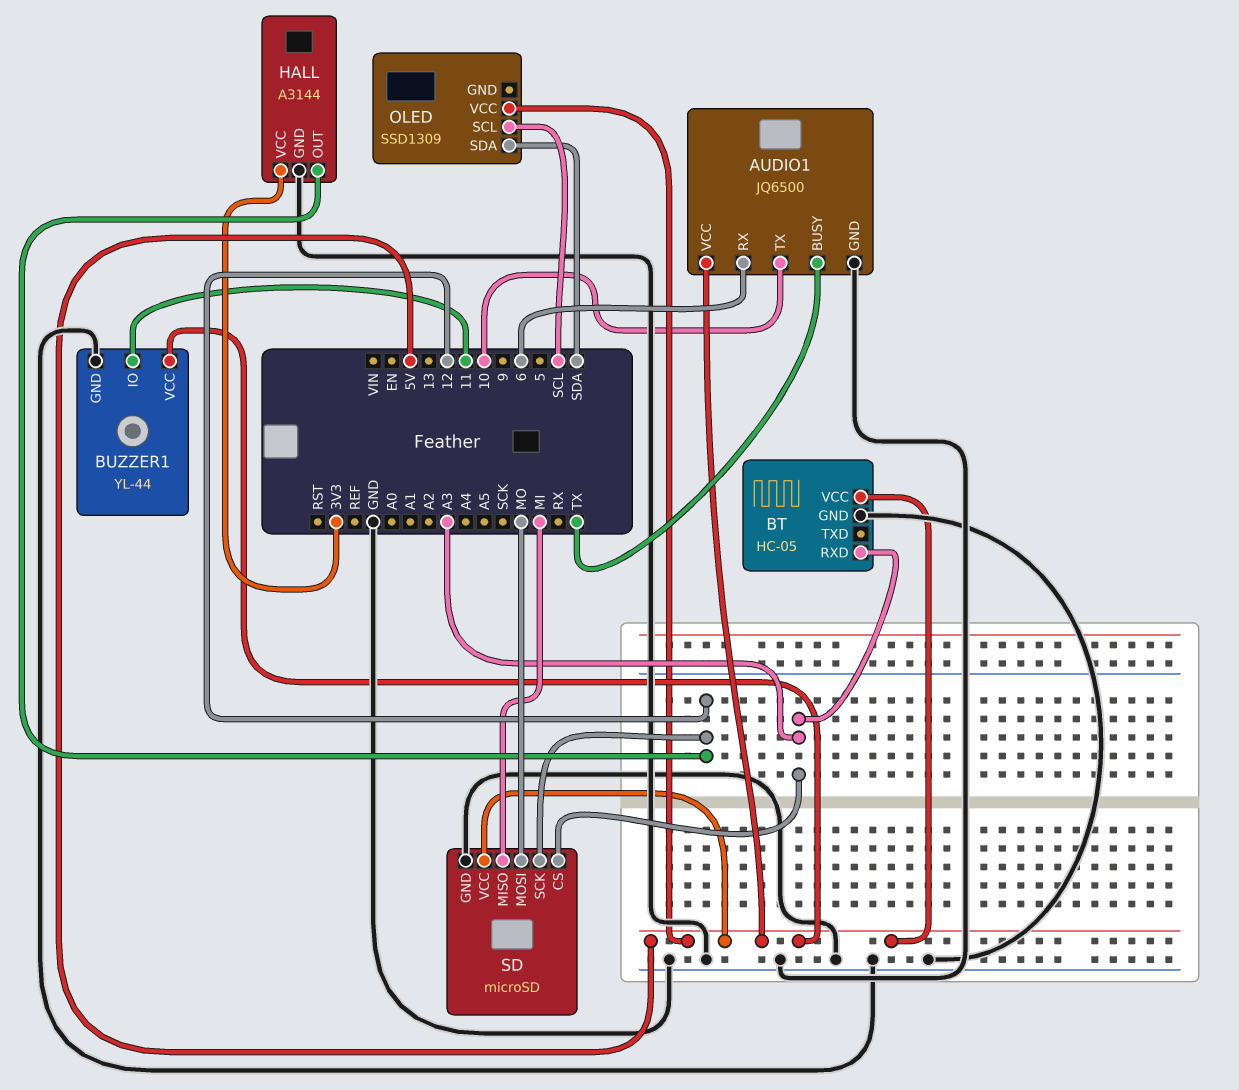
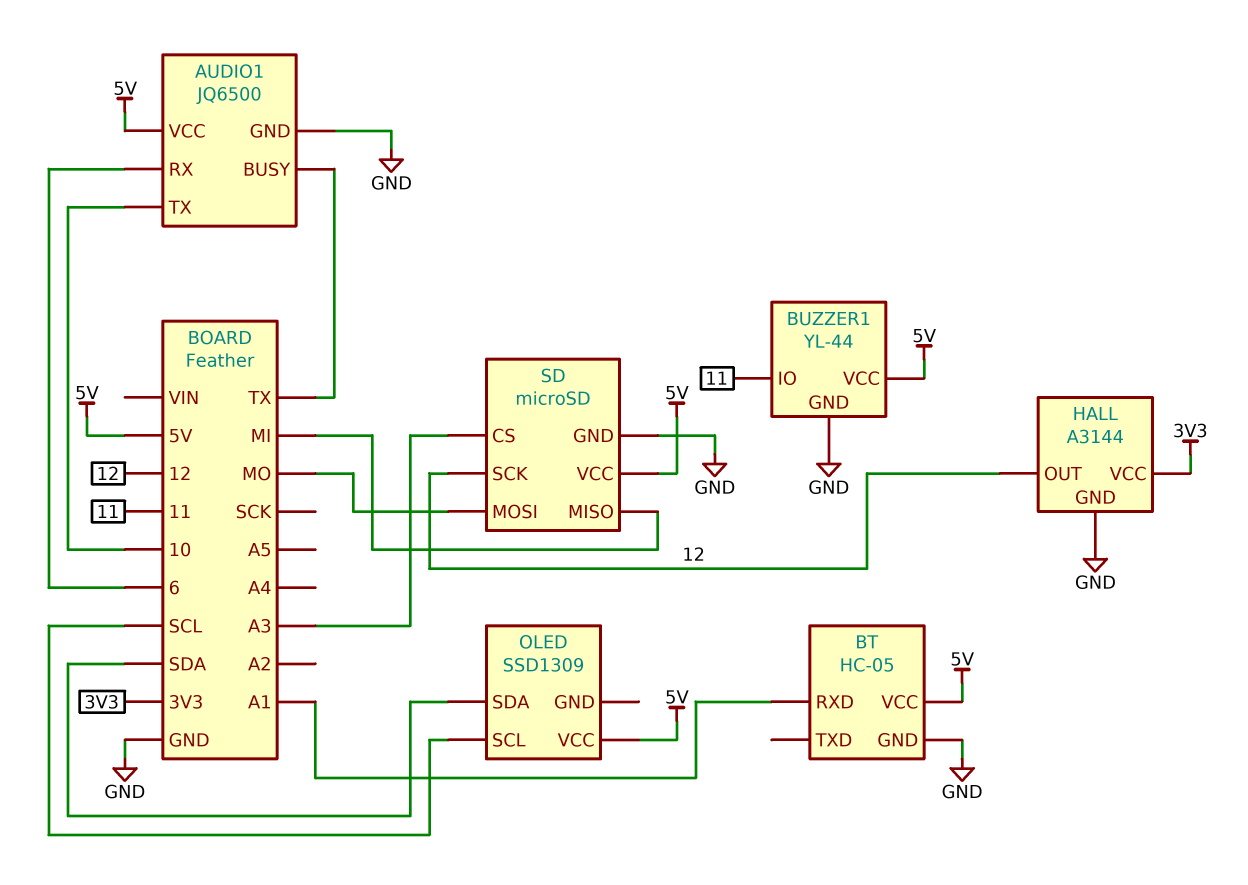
BT pin RXD: A3 -> A1

